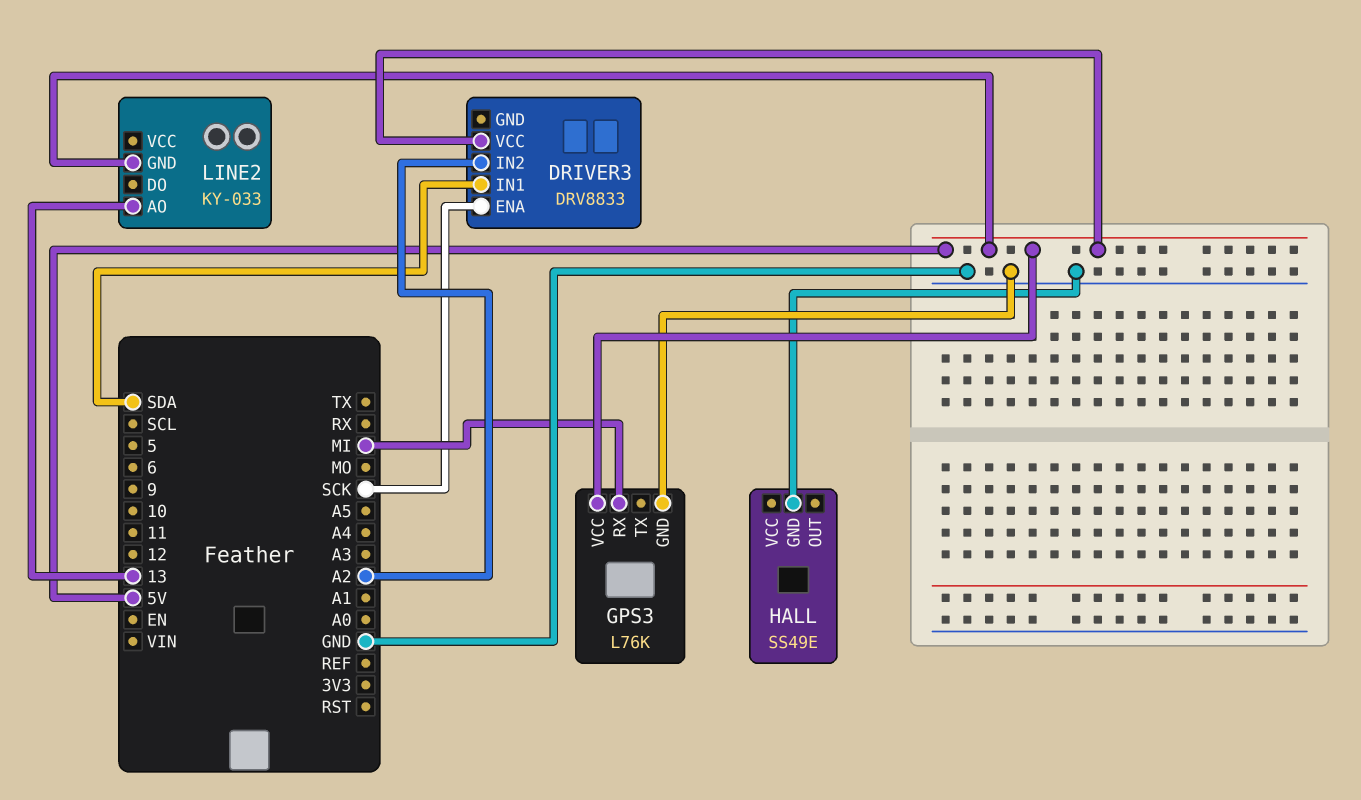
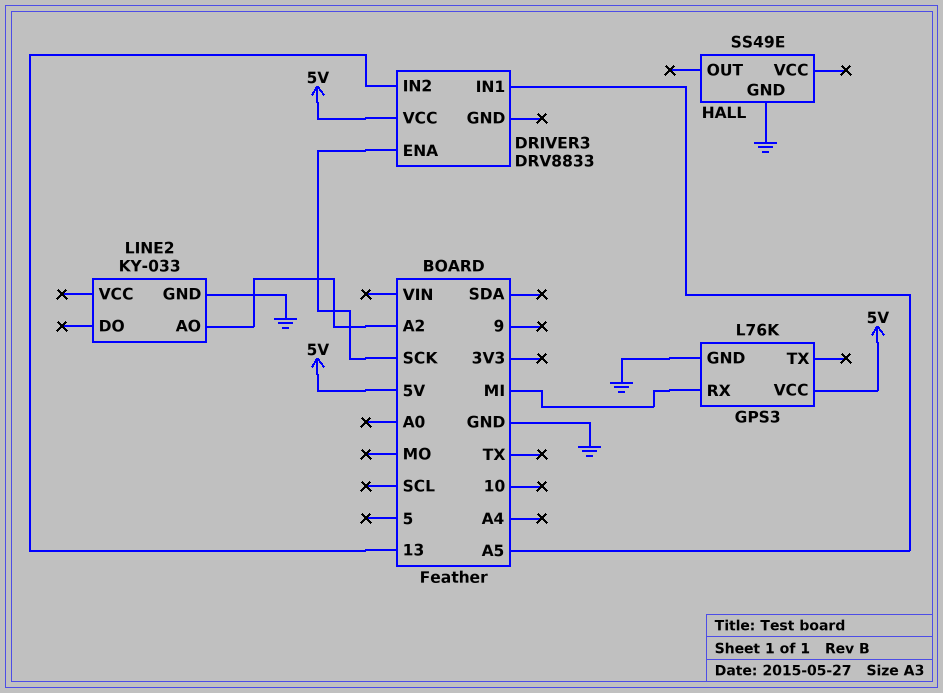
DRIVER3 pin IN1: SDA -> A5
DRIVER3 pin IN2: A2 -> 13
LINE2 pin AO: 13 -> A2
LINE2 pin GND: 5V -> GND

